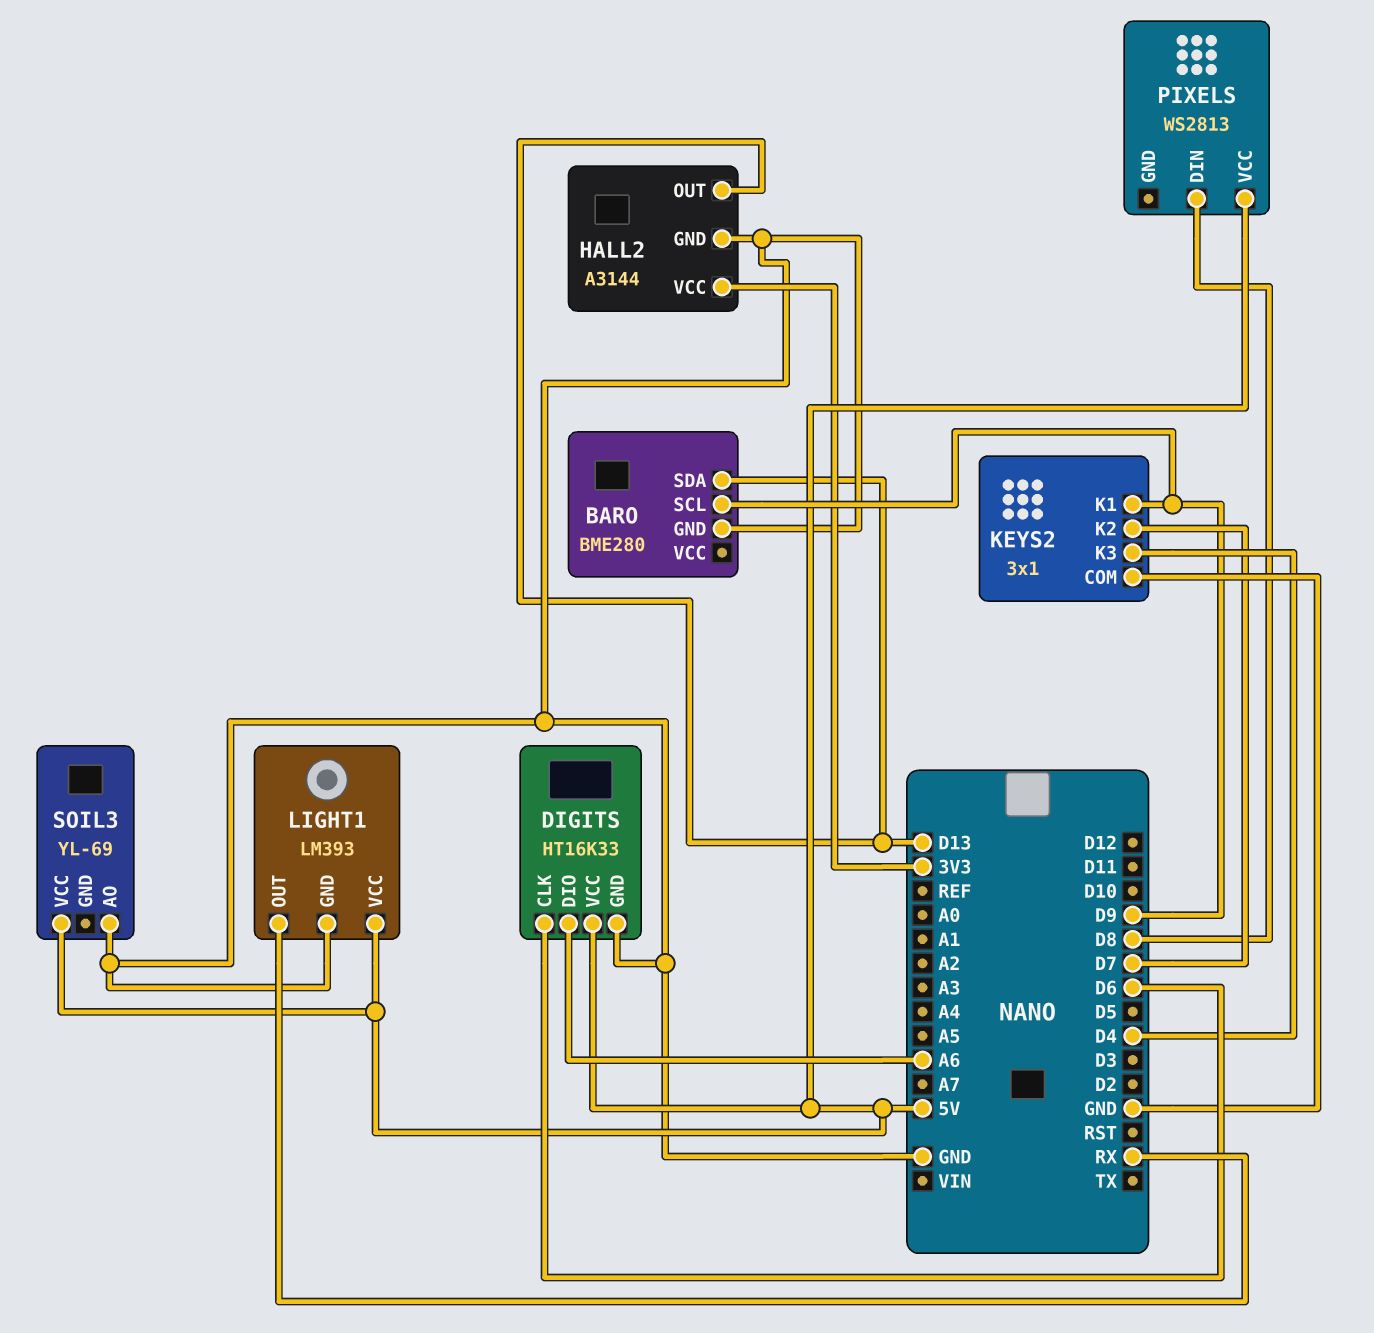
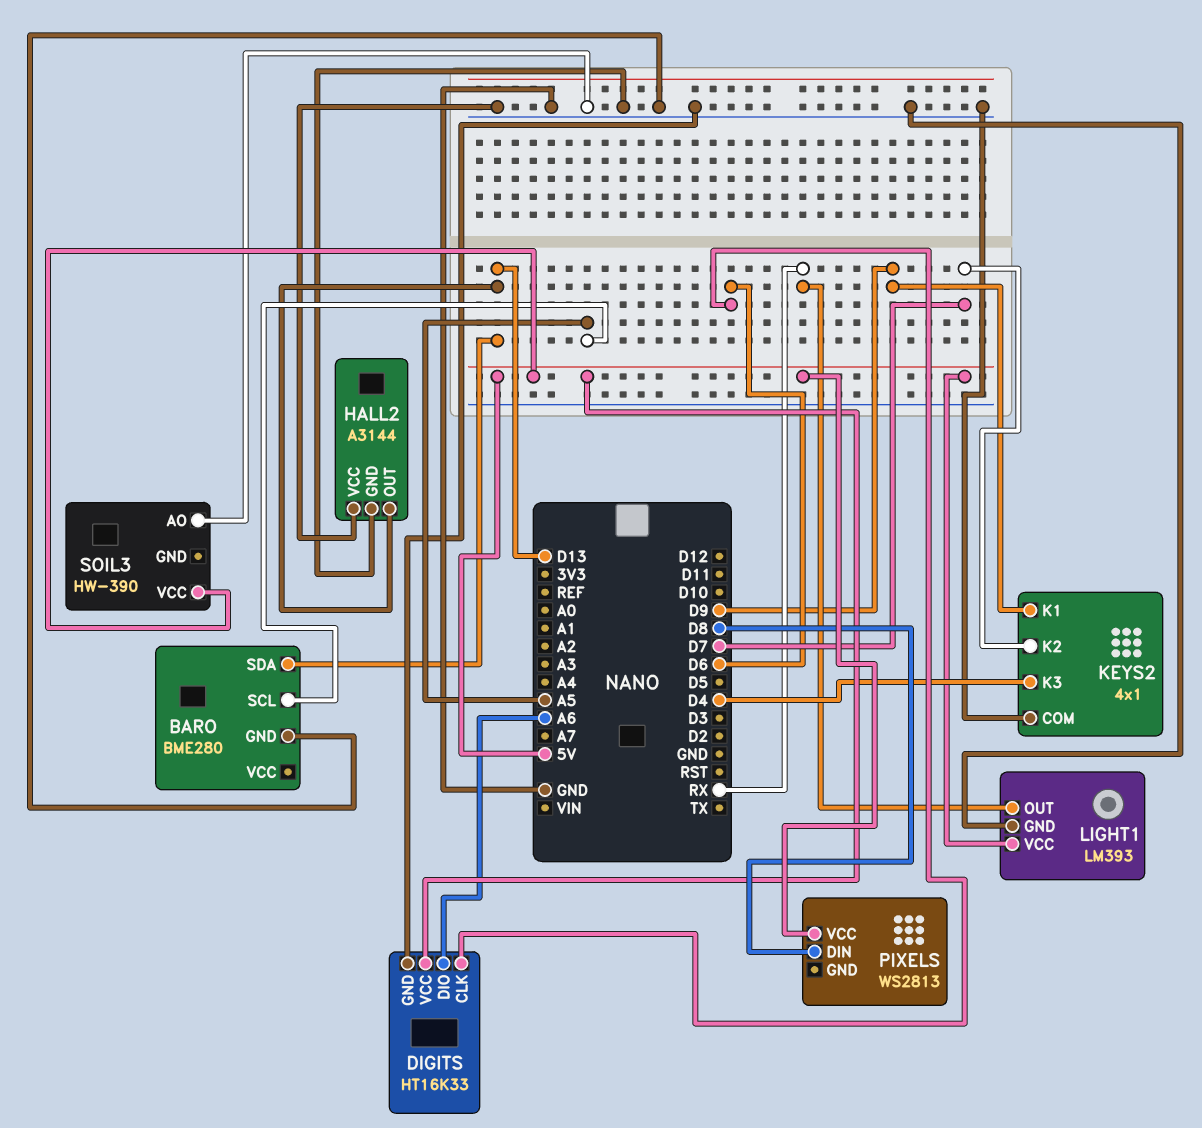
BARO pin SCL: D9 -> A5
HALL2 pin VCC: 3V3 -> GND
KEYS2: 3x1 -> 4x1
SOIL3: YL-69 -> HW-390

